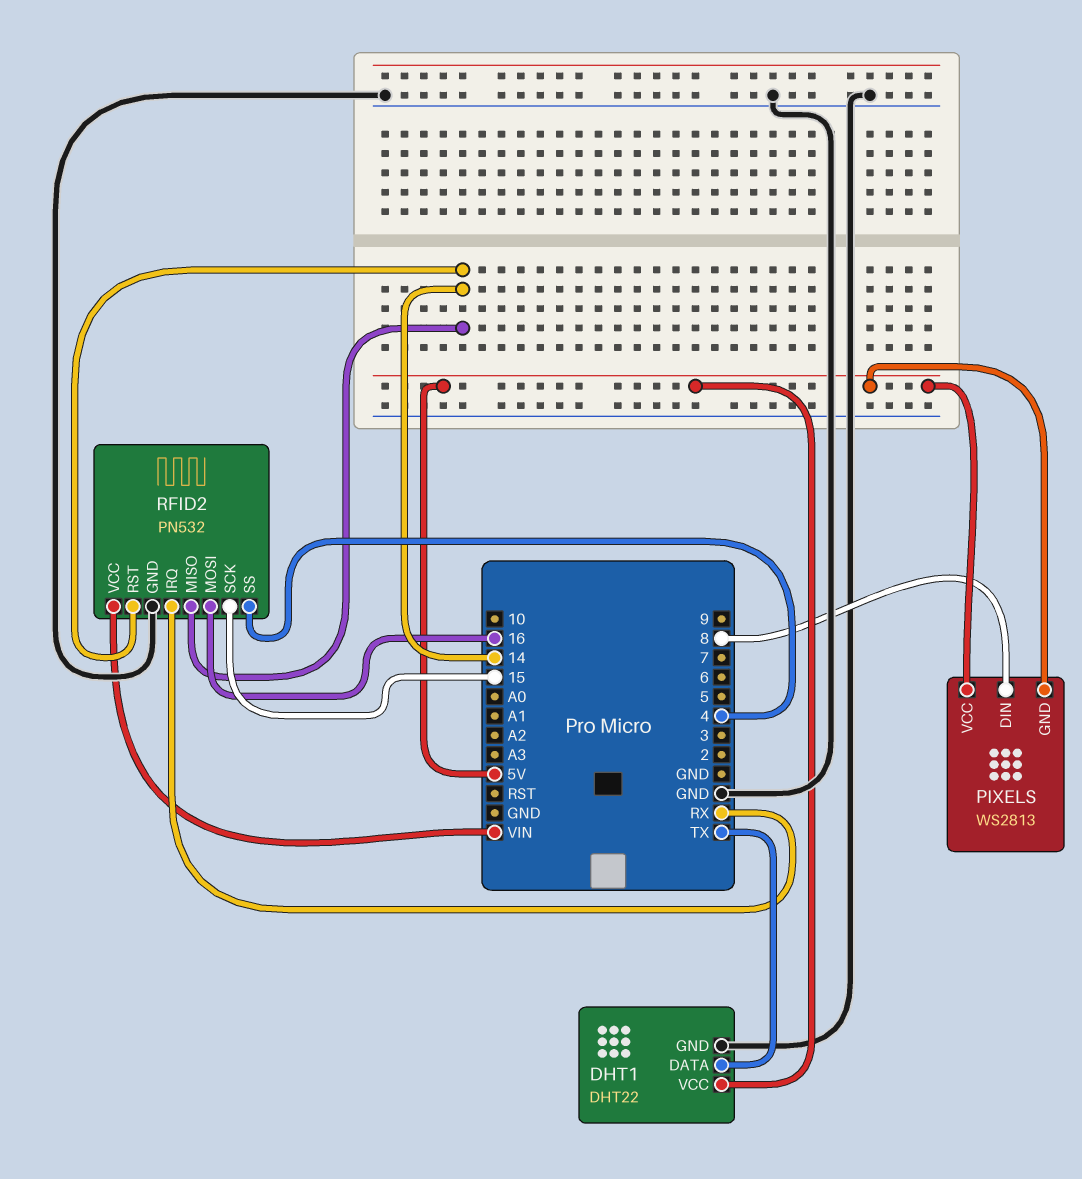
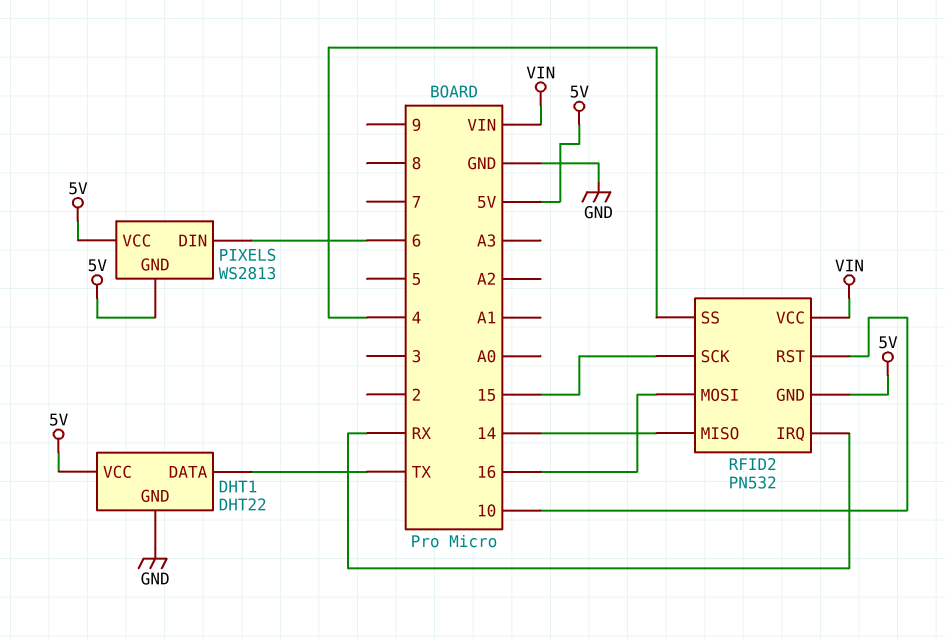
PIXELS pin DIN: 8 -> 6
RFID2 pin GND: GND -> 5V
RFID2 pin RST: 14 -> 10

